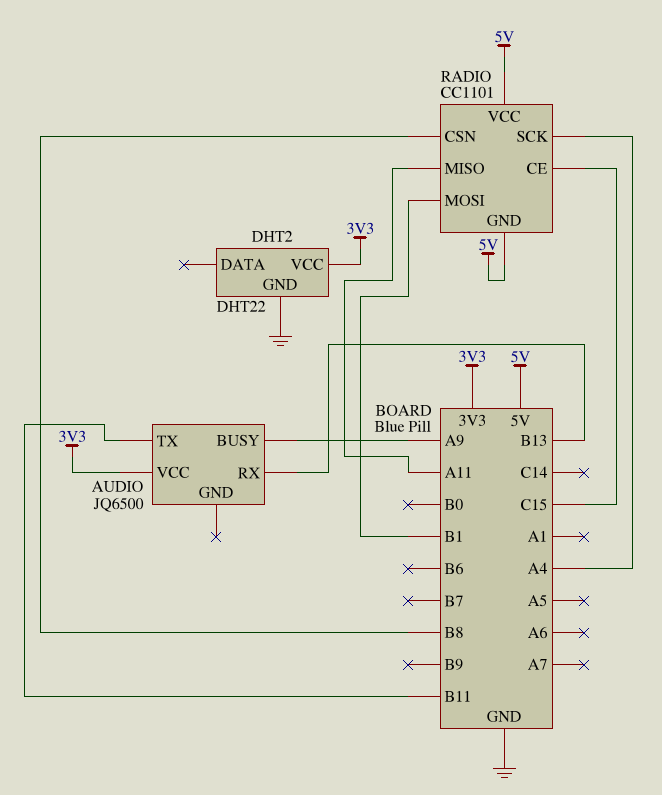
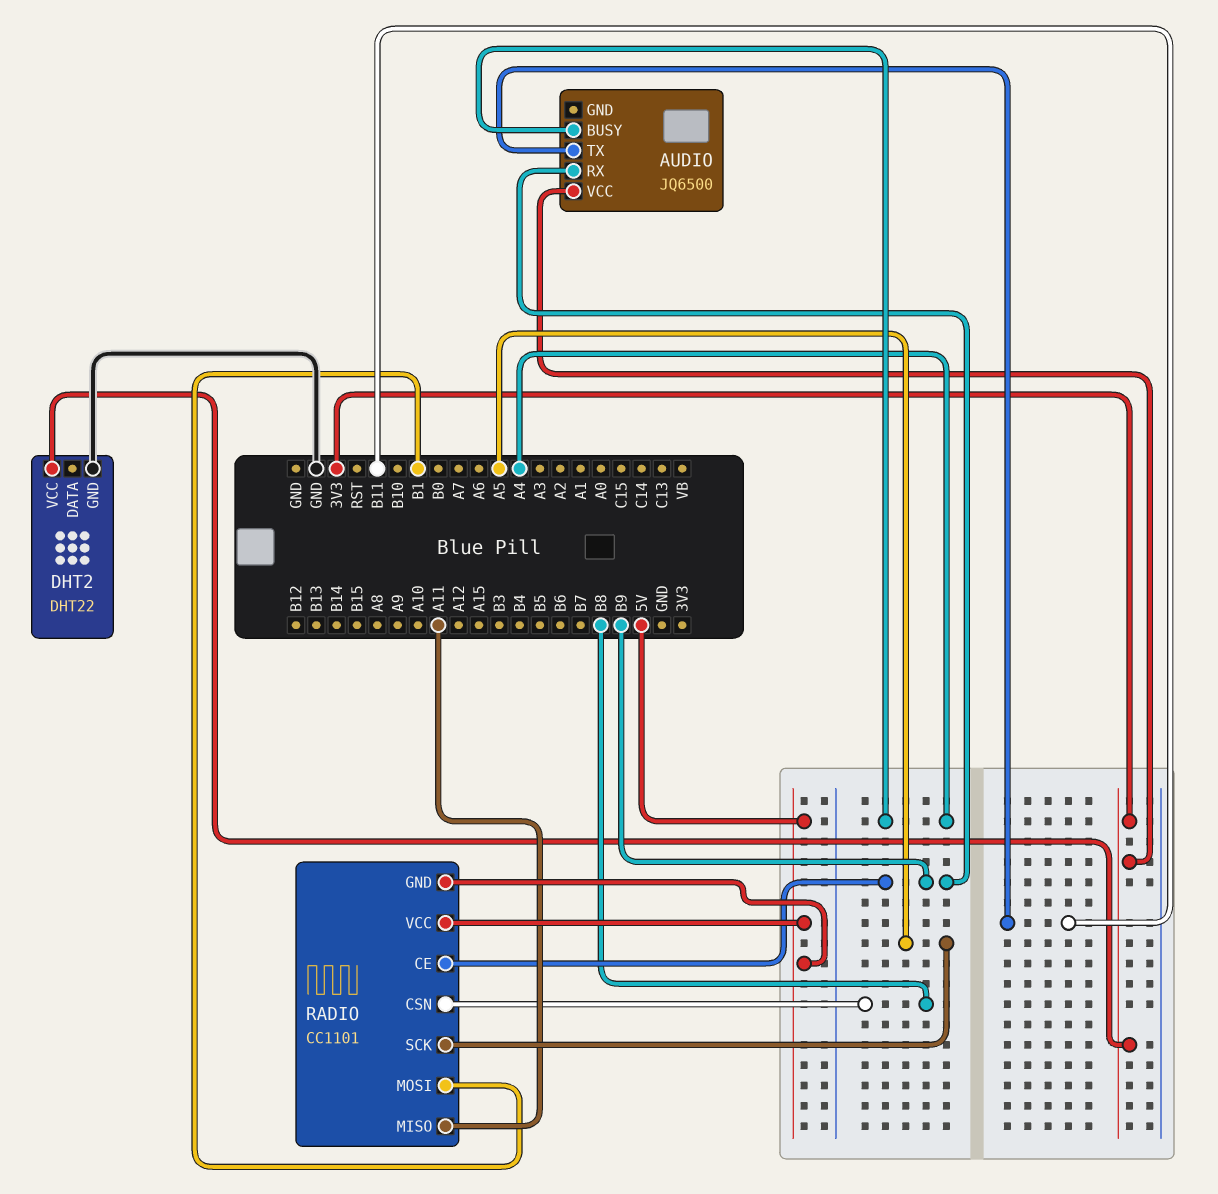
AUDIO pin BUSY: A9 -> A4
AUDIO pin RX: B13 -> B9
RADIO pin CE: C15 -> B9
RADIO pin SCK: A4 -> A5

